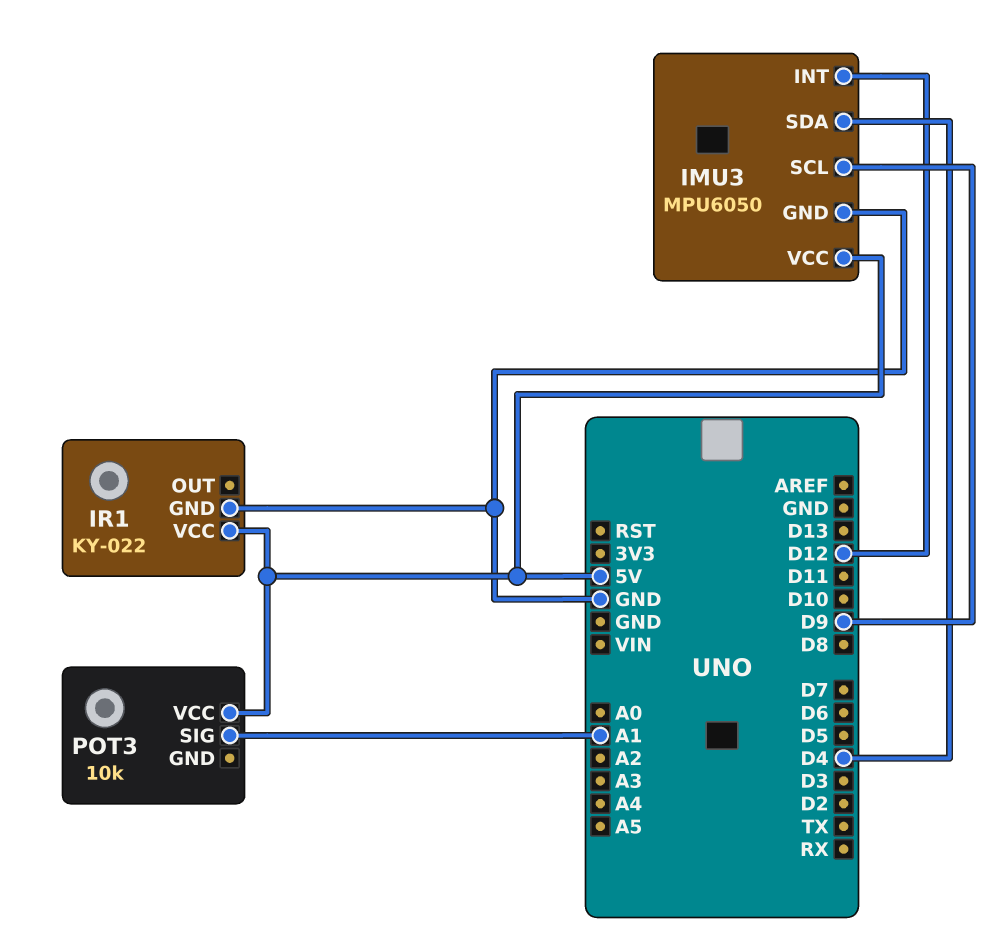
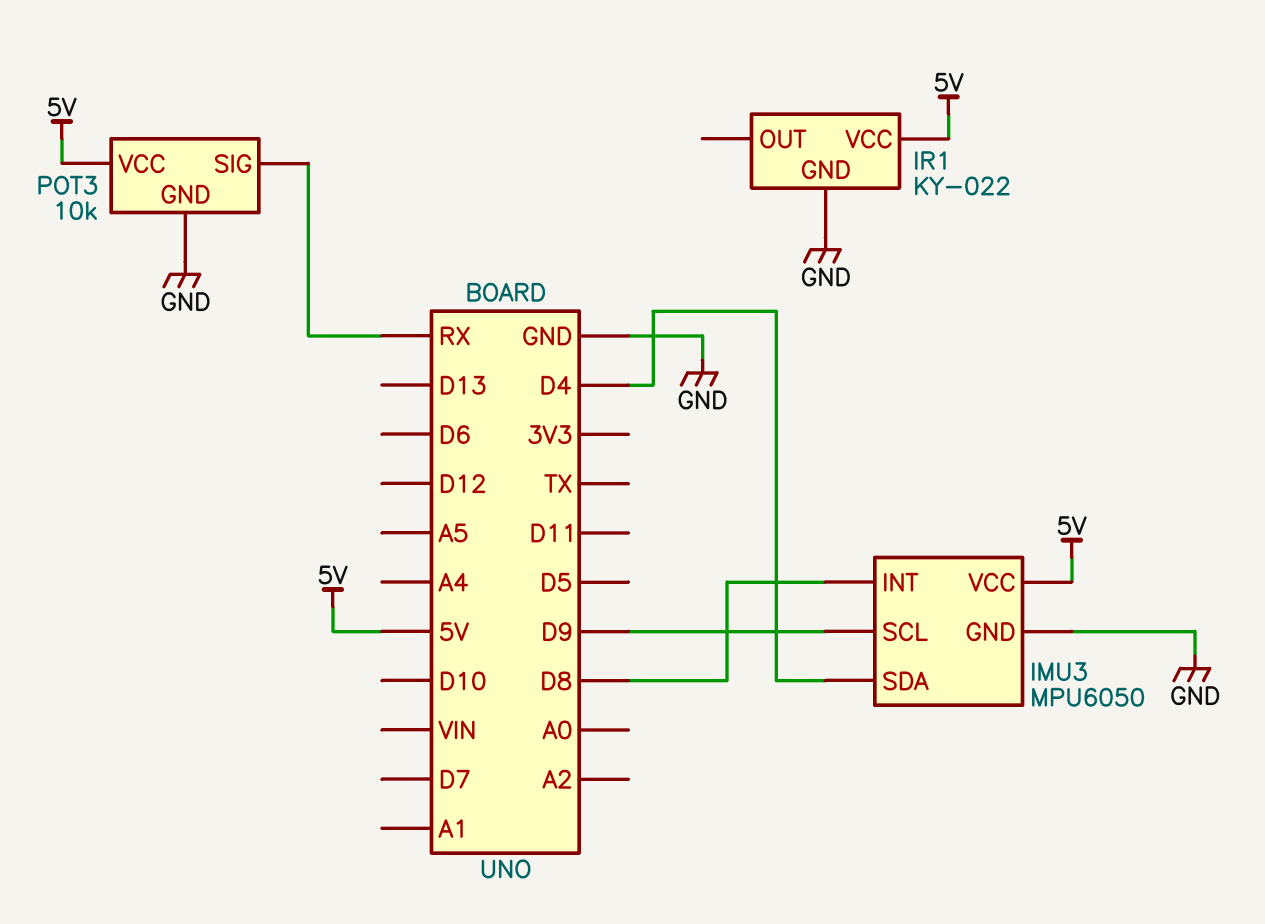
IMU3 pin INT: D12 -> D8
POT3 pin GND: none -> GND
POT3 pin SIG: A1 -> RX

